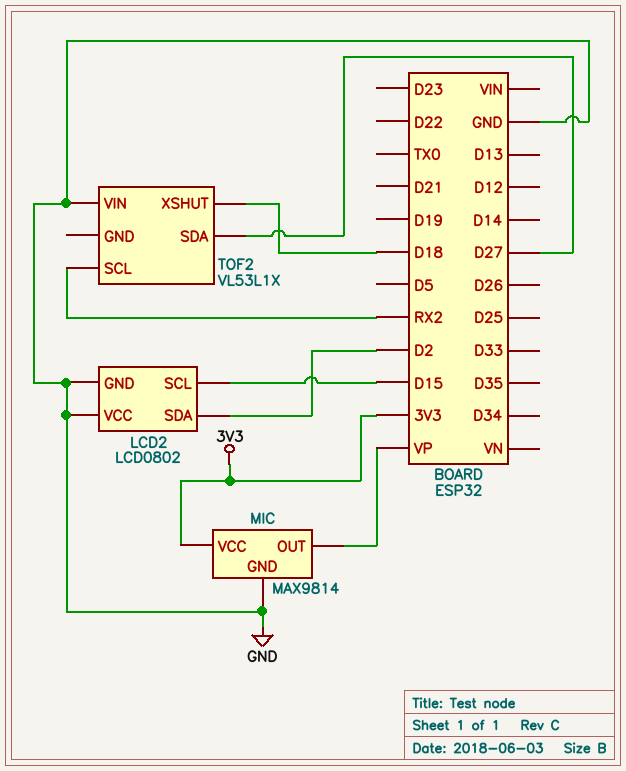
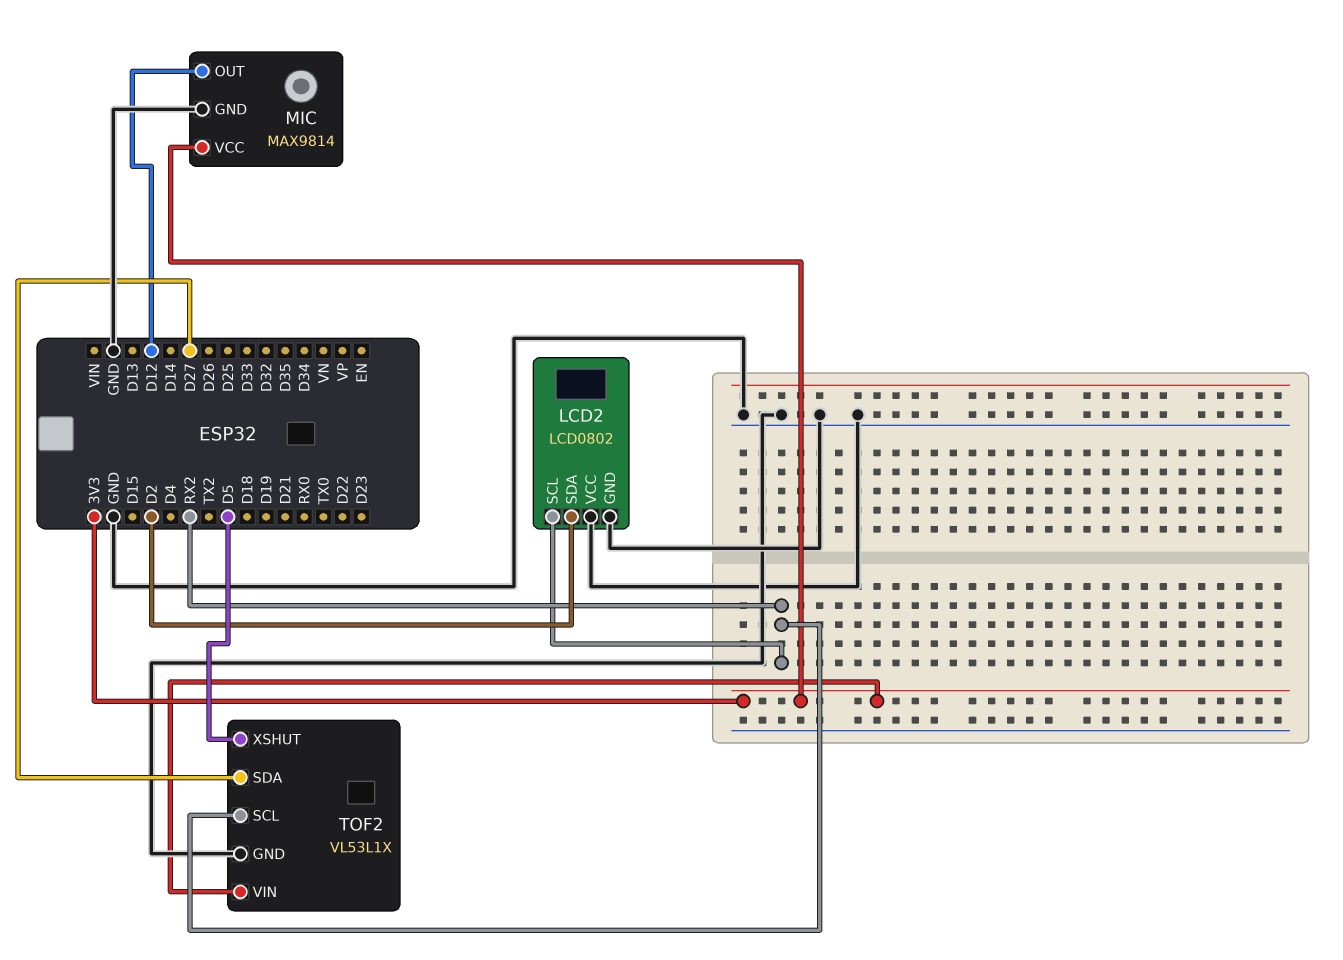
LCD2 pin SCL: D15 -> RX2
MIC pin OUT: VP -> D12
TOF2 pin GND: none -> GND
TOF2 pin VIN: GND -> 3V3
TOF2 pin XSHUT: D18 -> D5

